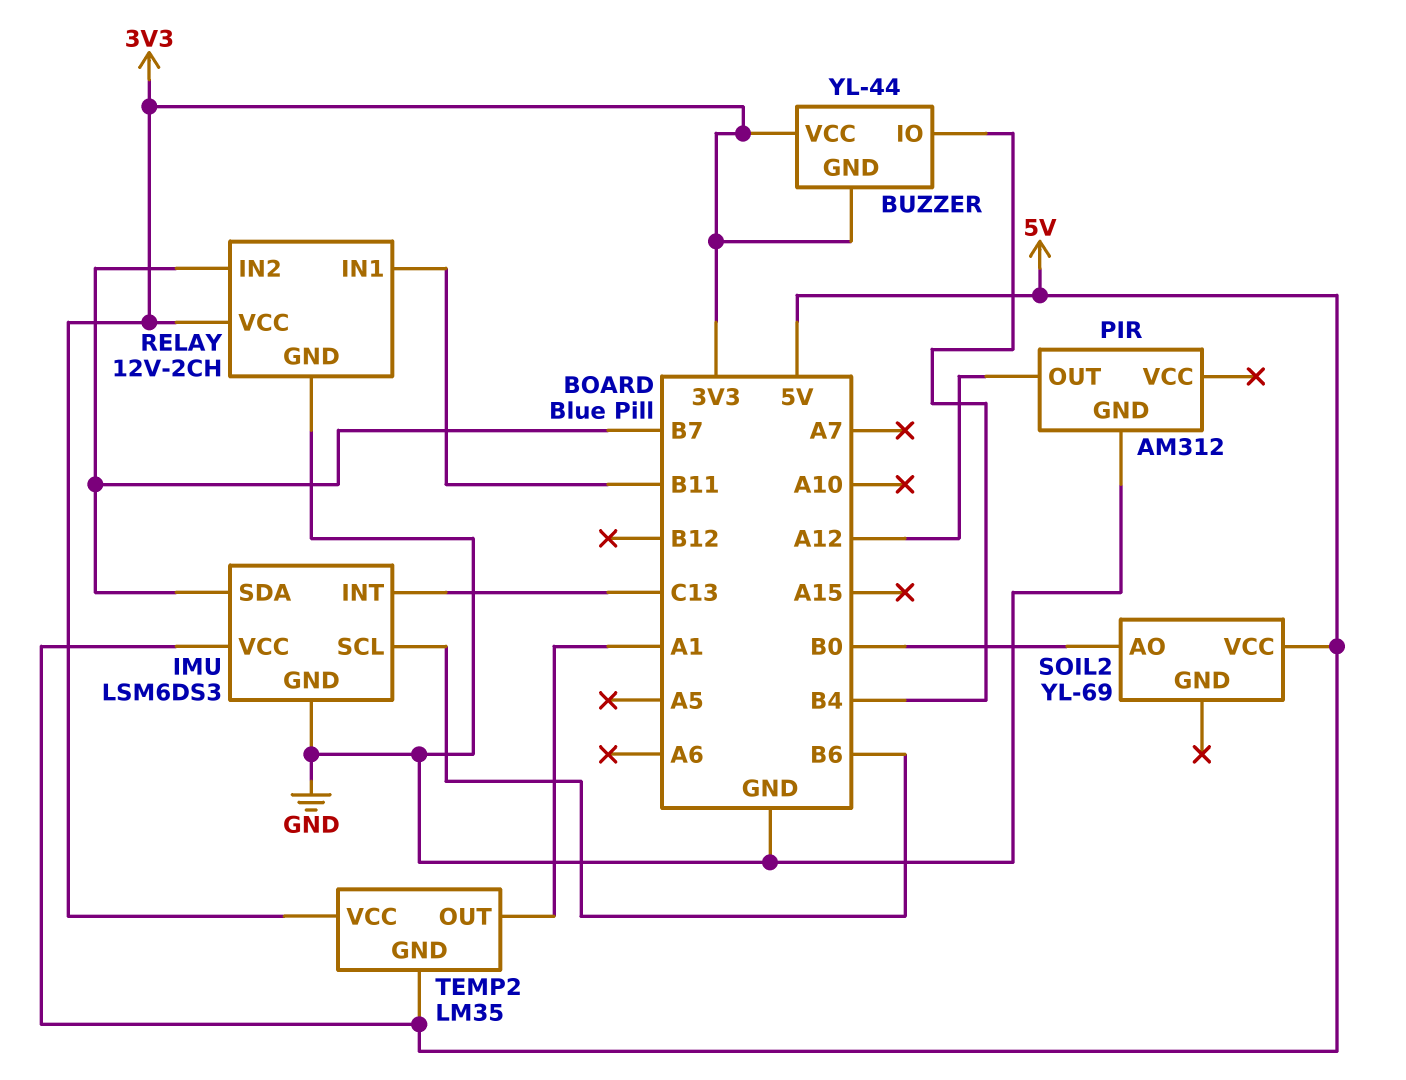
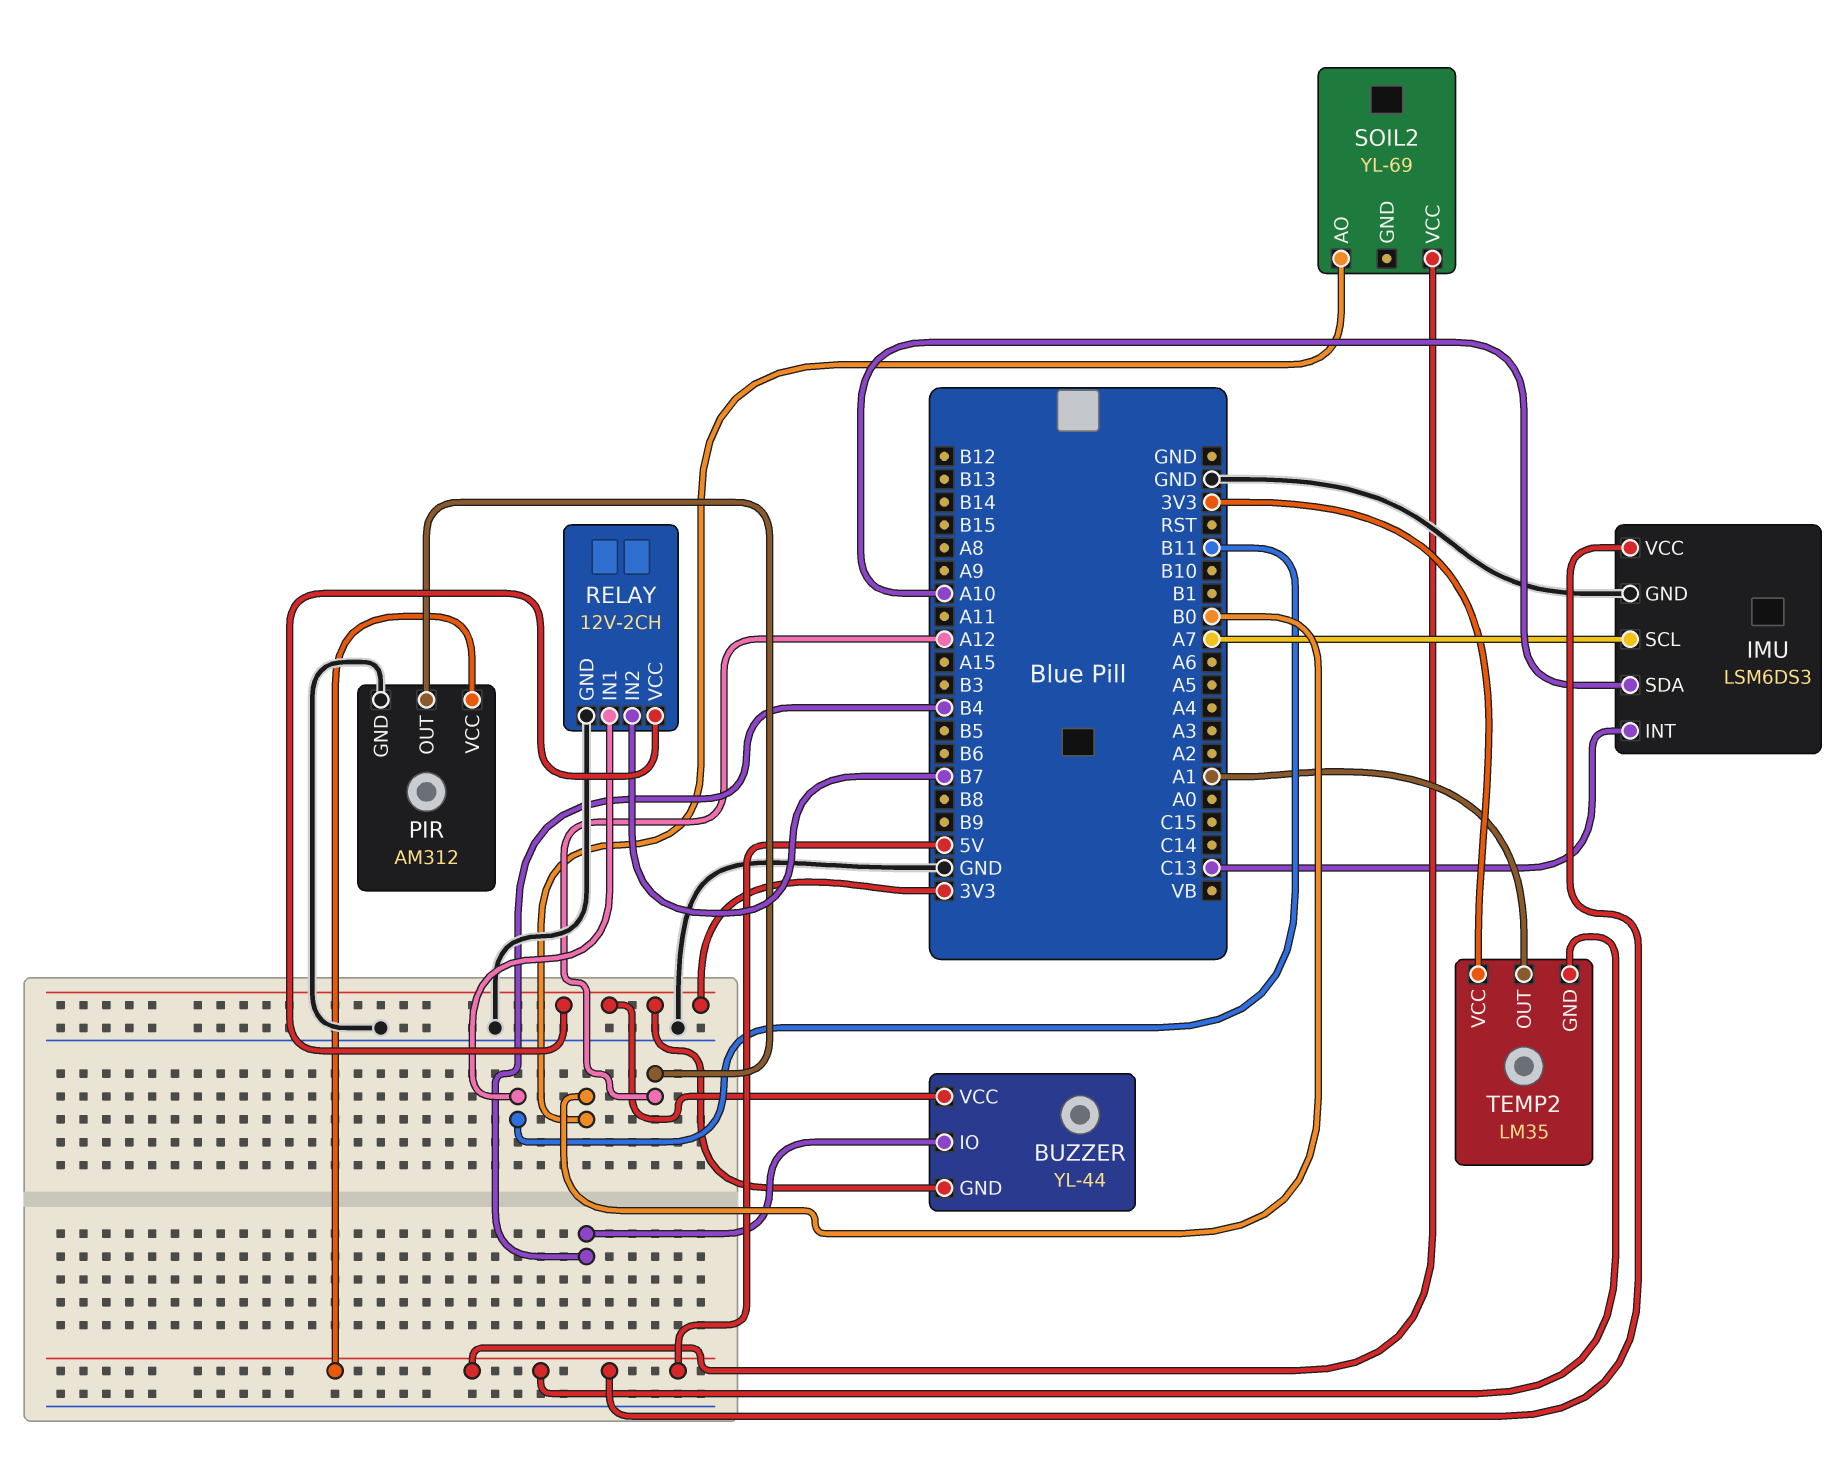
IMU pin SCL: B6 -> A7
IMU pin SDA: B7 -> A10
PIR pin VCC: none -> 5V

